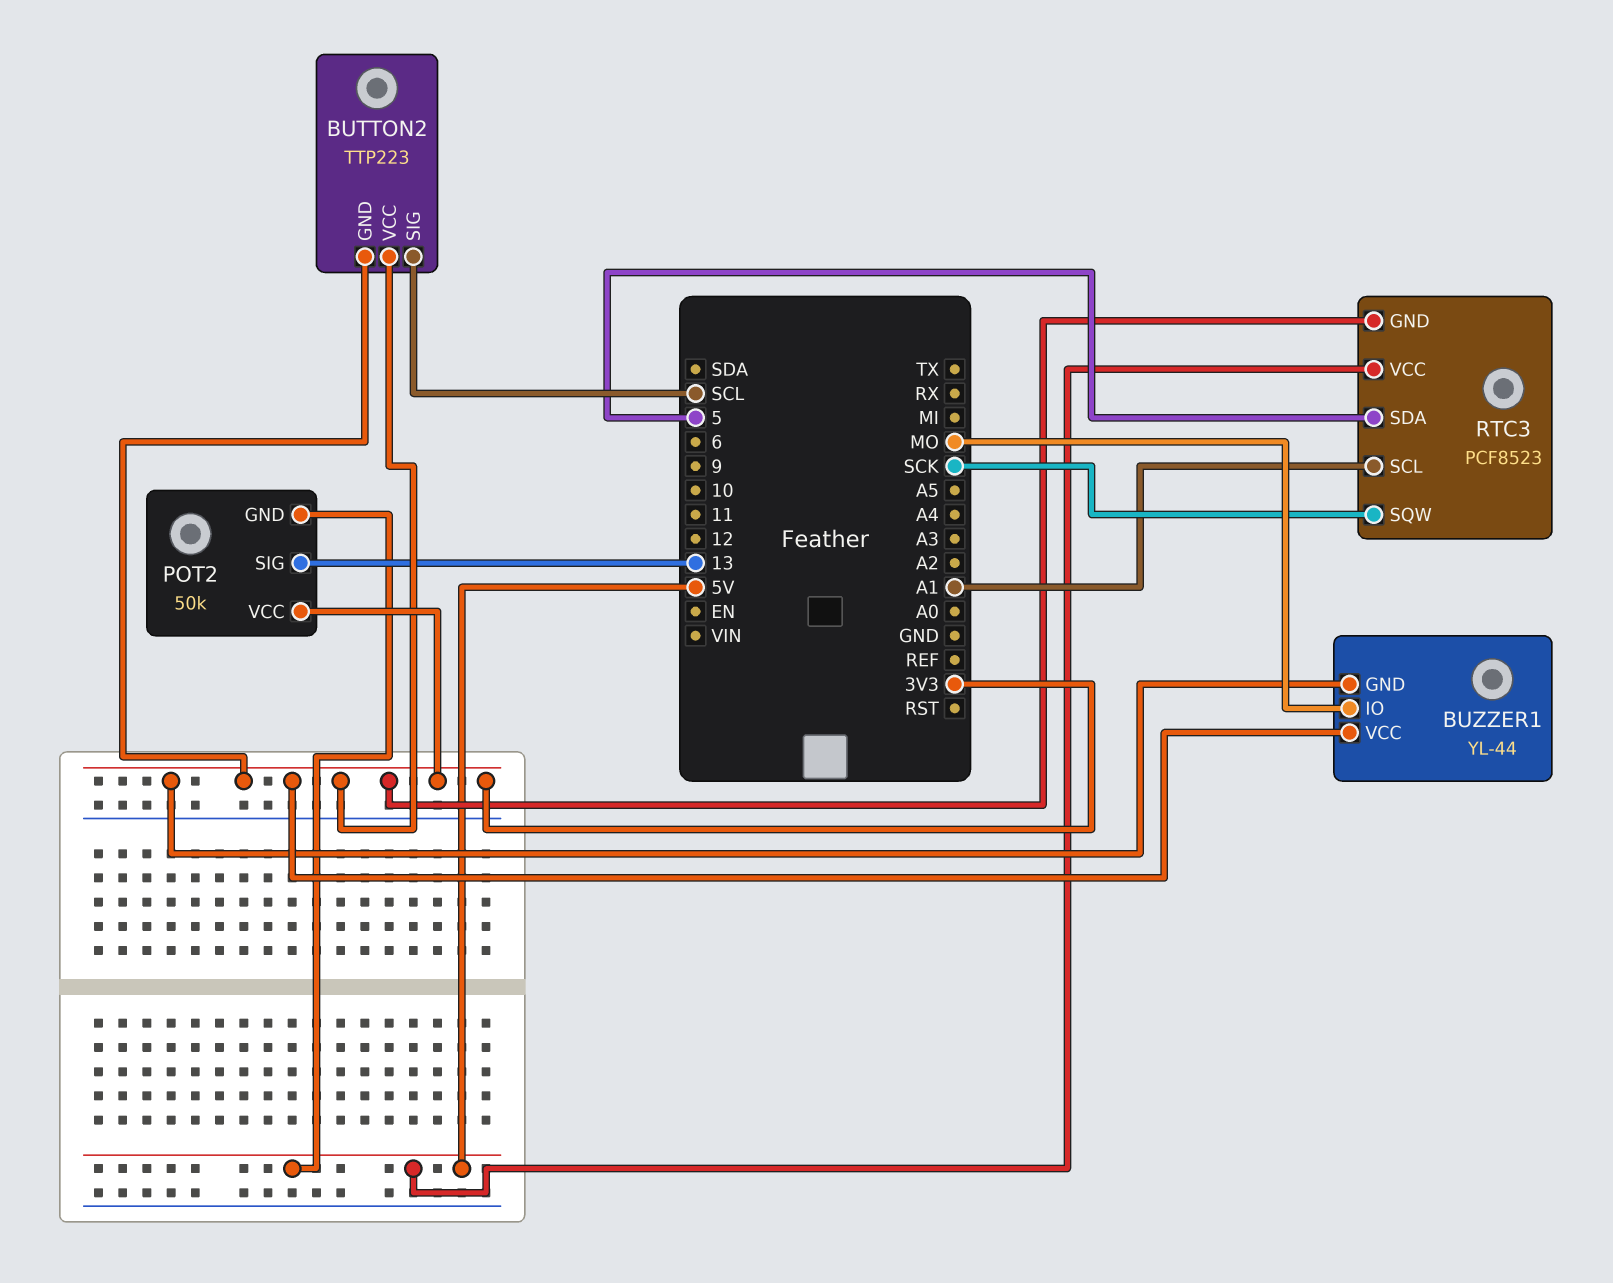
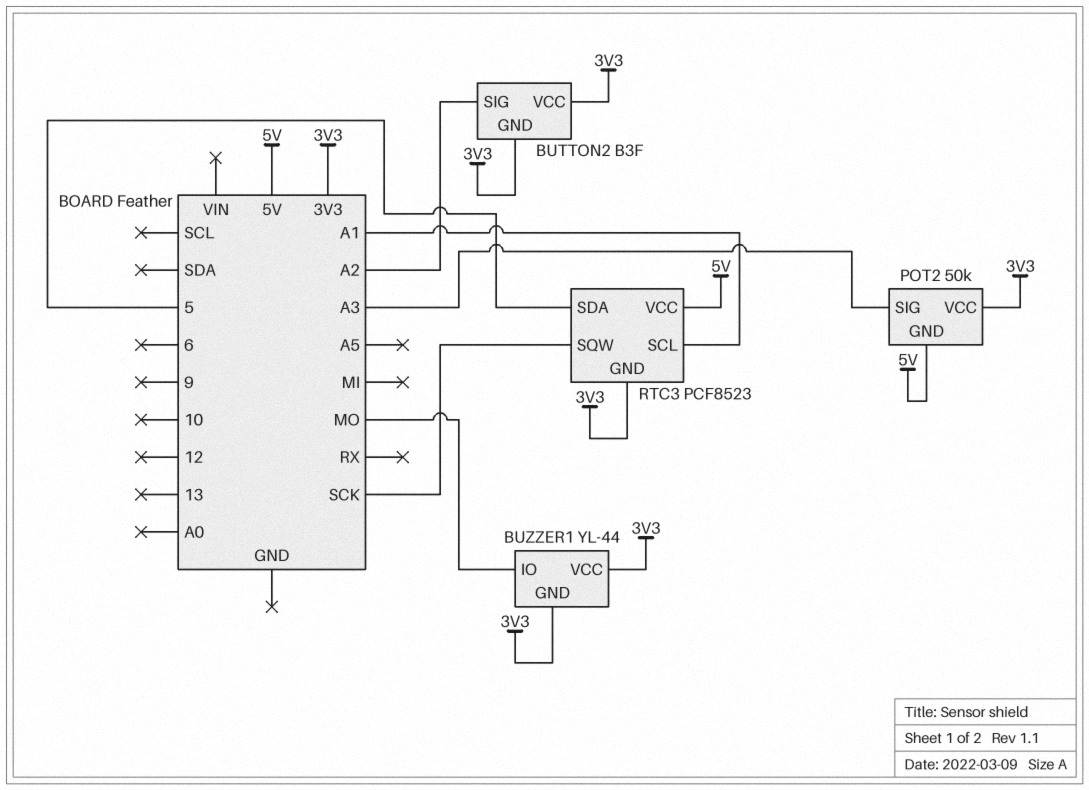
BUTTON2: TTP223 -> B3F
BUTTON2 pin SIG: SCL -> A2
POT2 pin SIG: 13 -> A3

